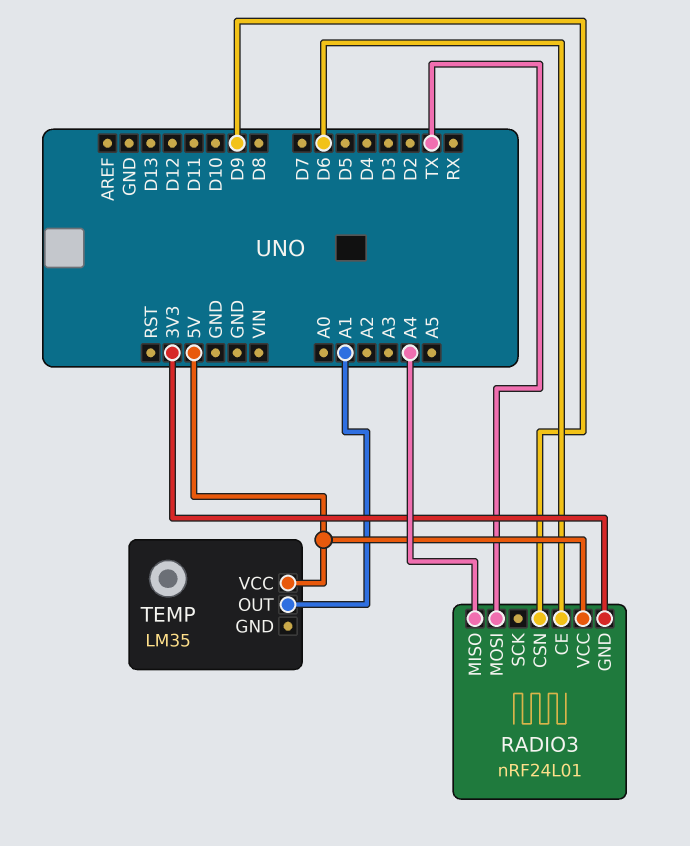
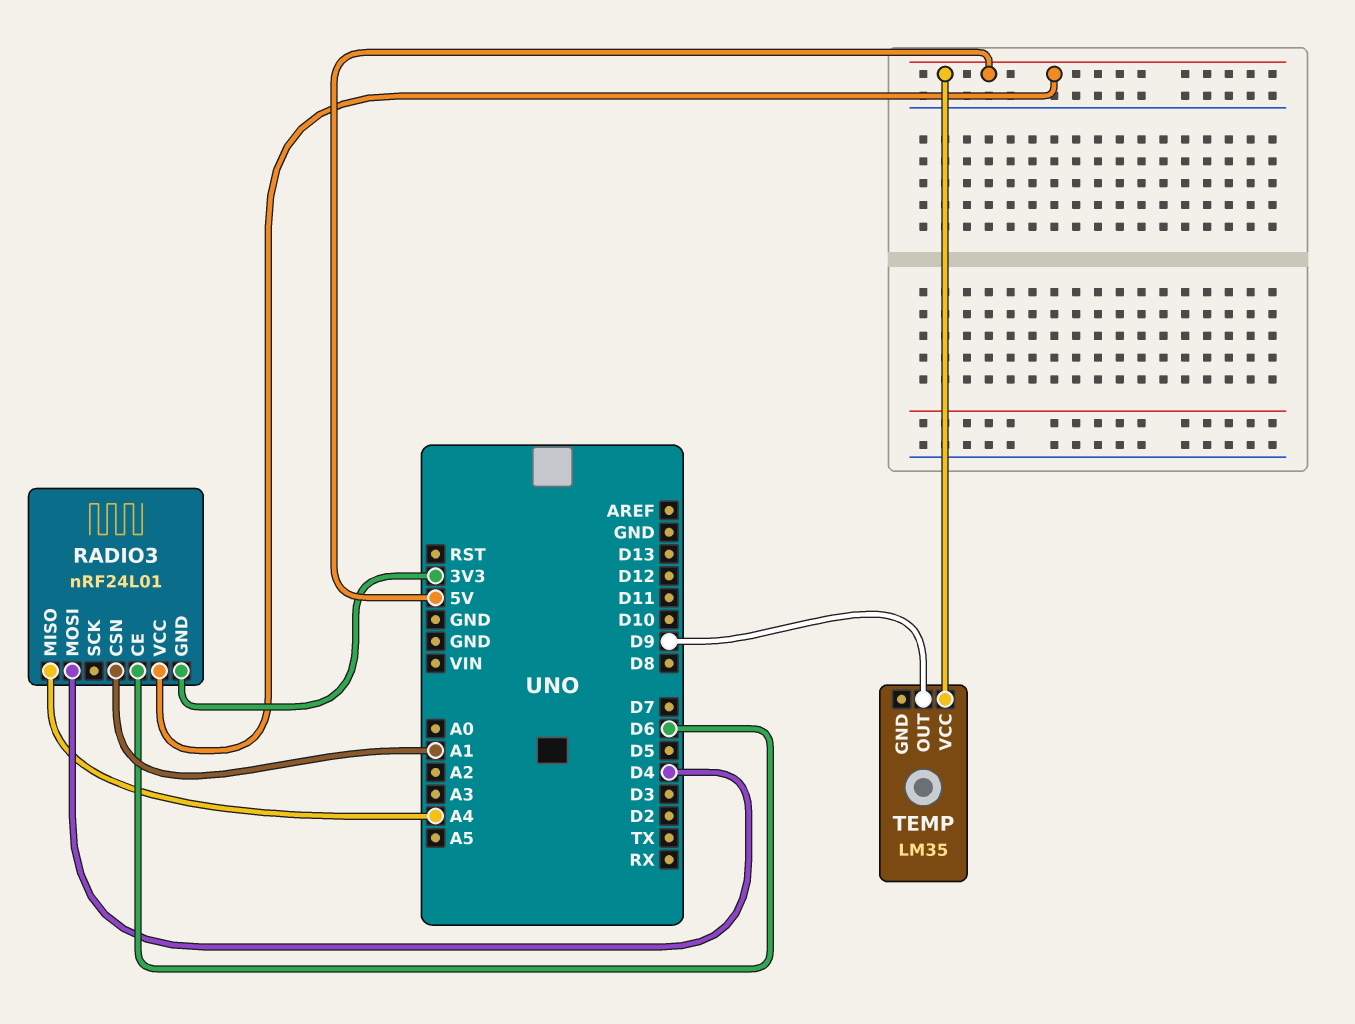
RADIO3 pin CSN: D9 -> A1
RADIO3 pin MOSI: TX -> D4
TEMP pin OUT: A1 -> D9

